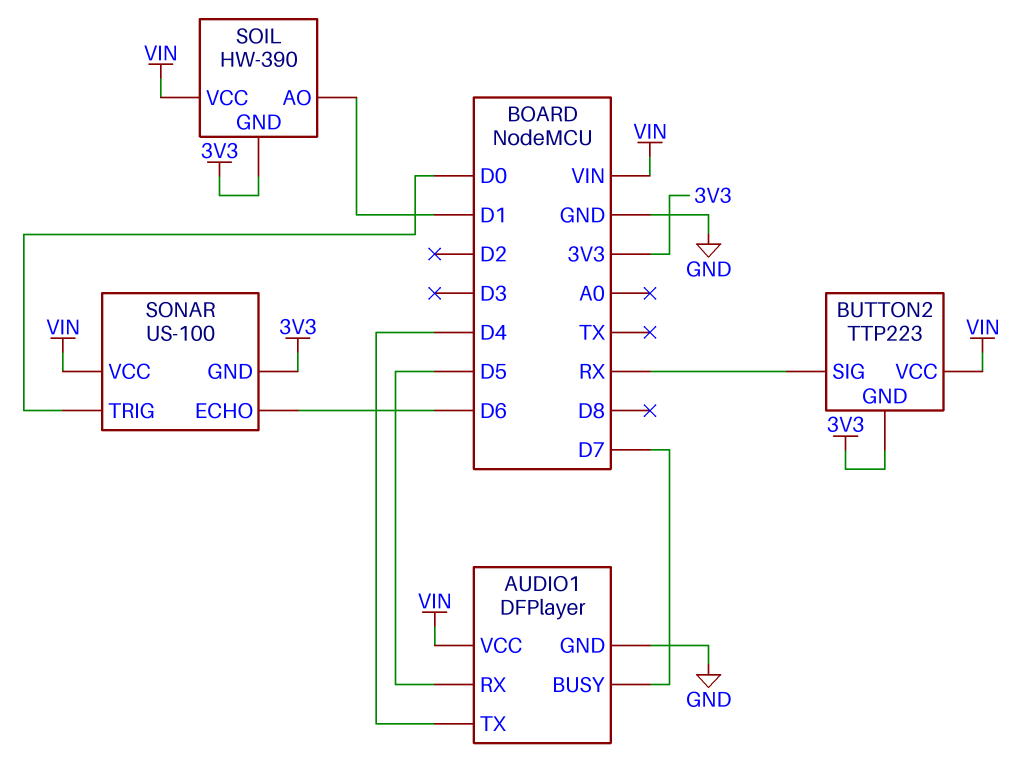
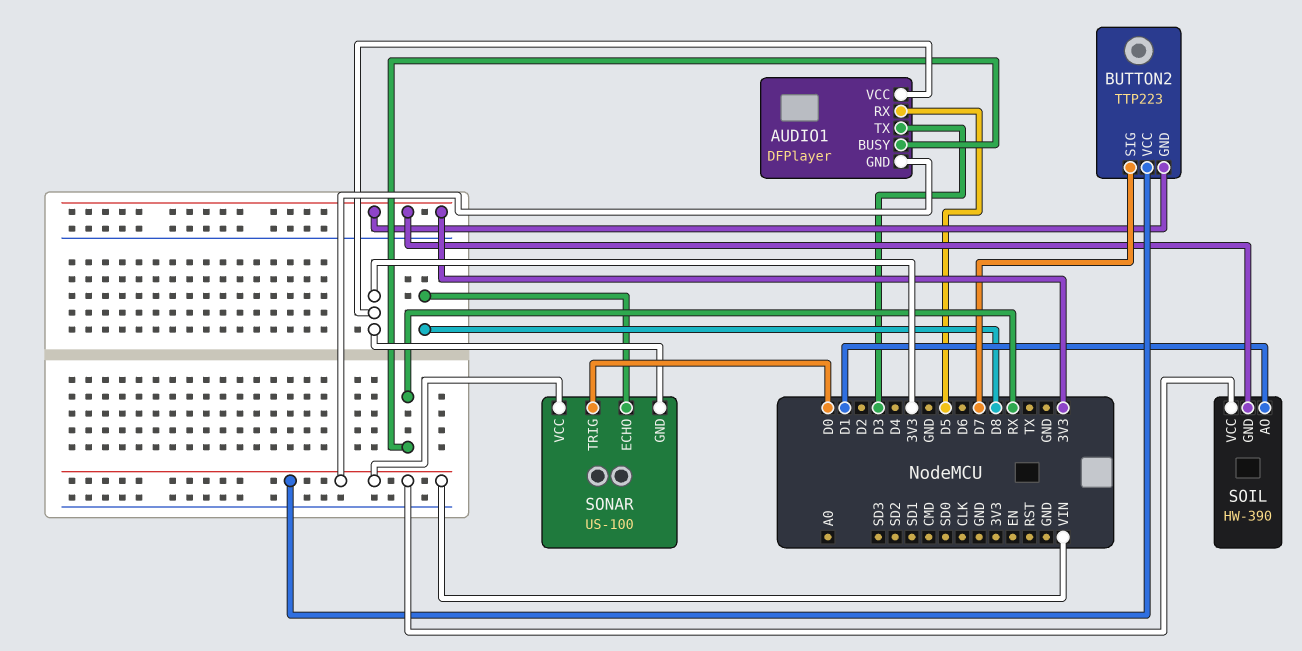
AUDIO1 pin BUSY: D7 -> RX
AUDIO1 pin GND: GND -> VIN
AUDIO1 pin TX: D4 -> D3
AUDIO1 pin VCC: VIN -> 3V3
BUTTON2 pin SIG: RX -> D7
SONAR pin ECHO: D6 -> D8

